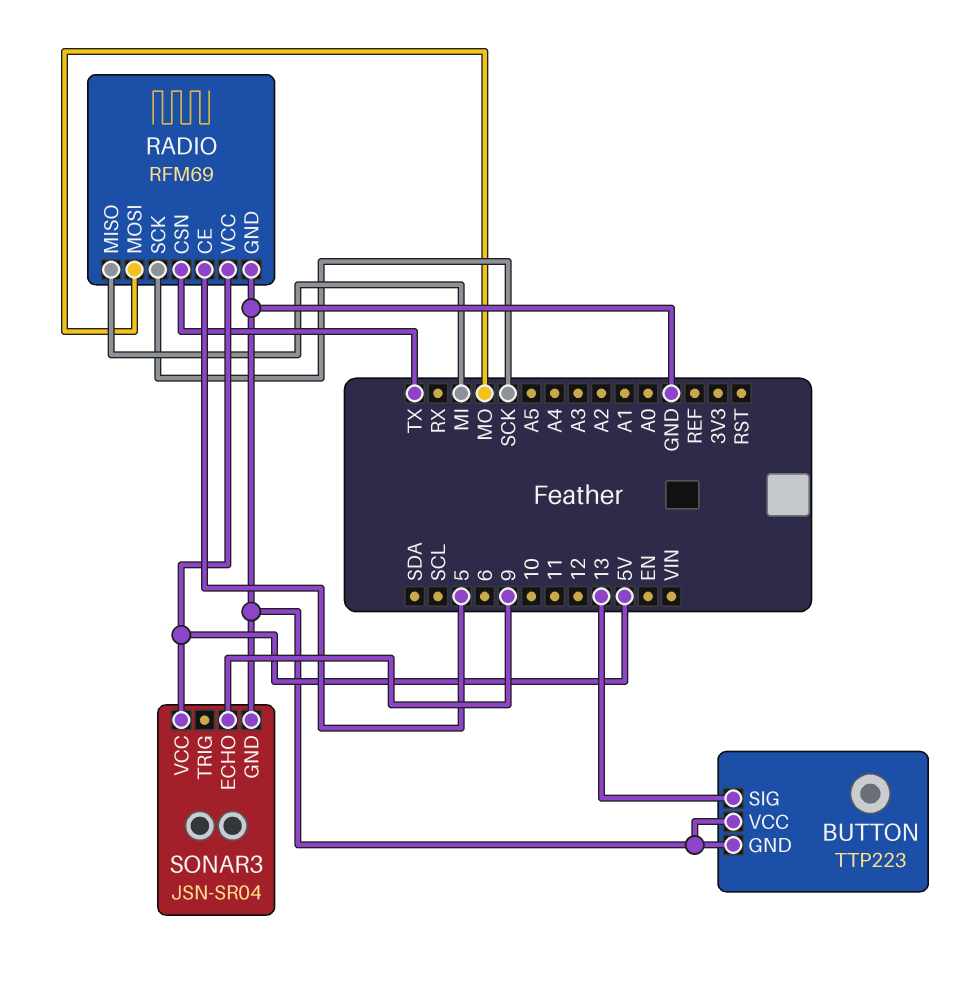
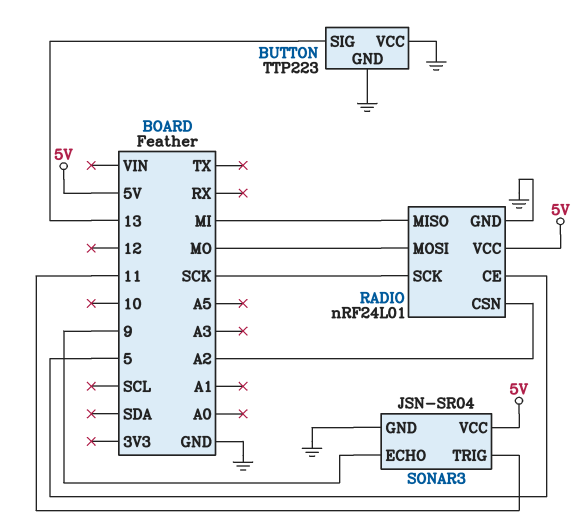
RADIO: RFM69 -> nRF24L01
RADIO pin CSN: TX -> A2
SONAR3 pin TRIG: none -> 11

